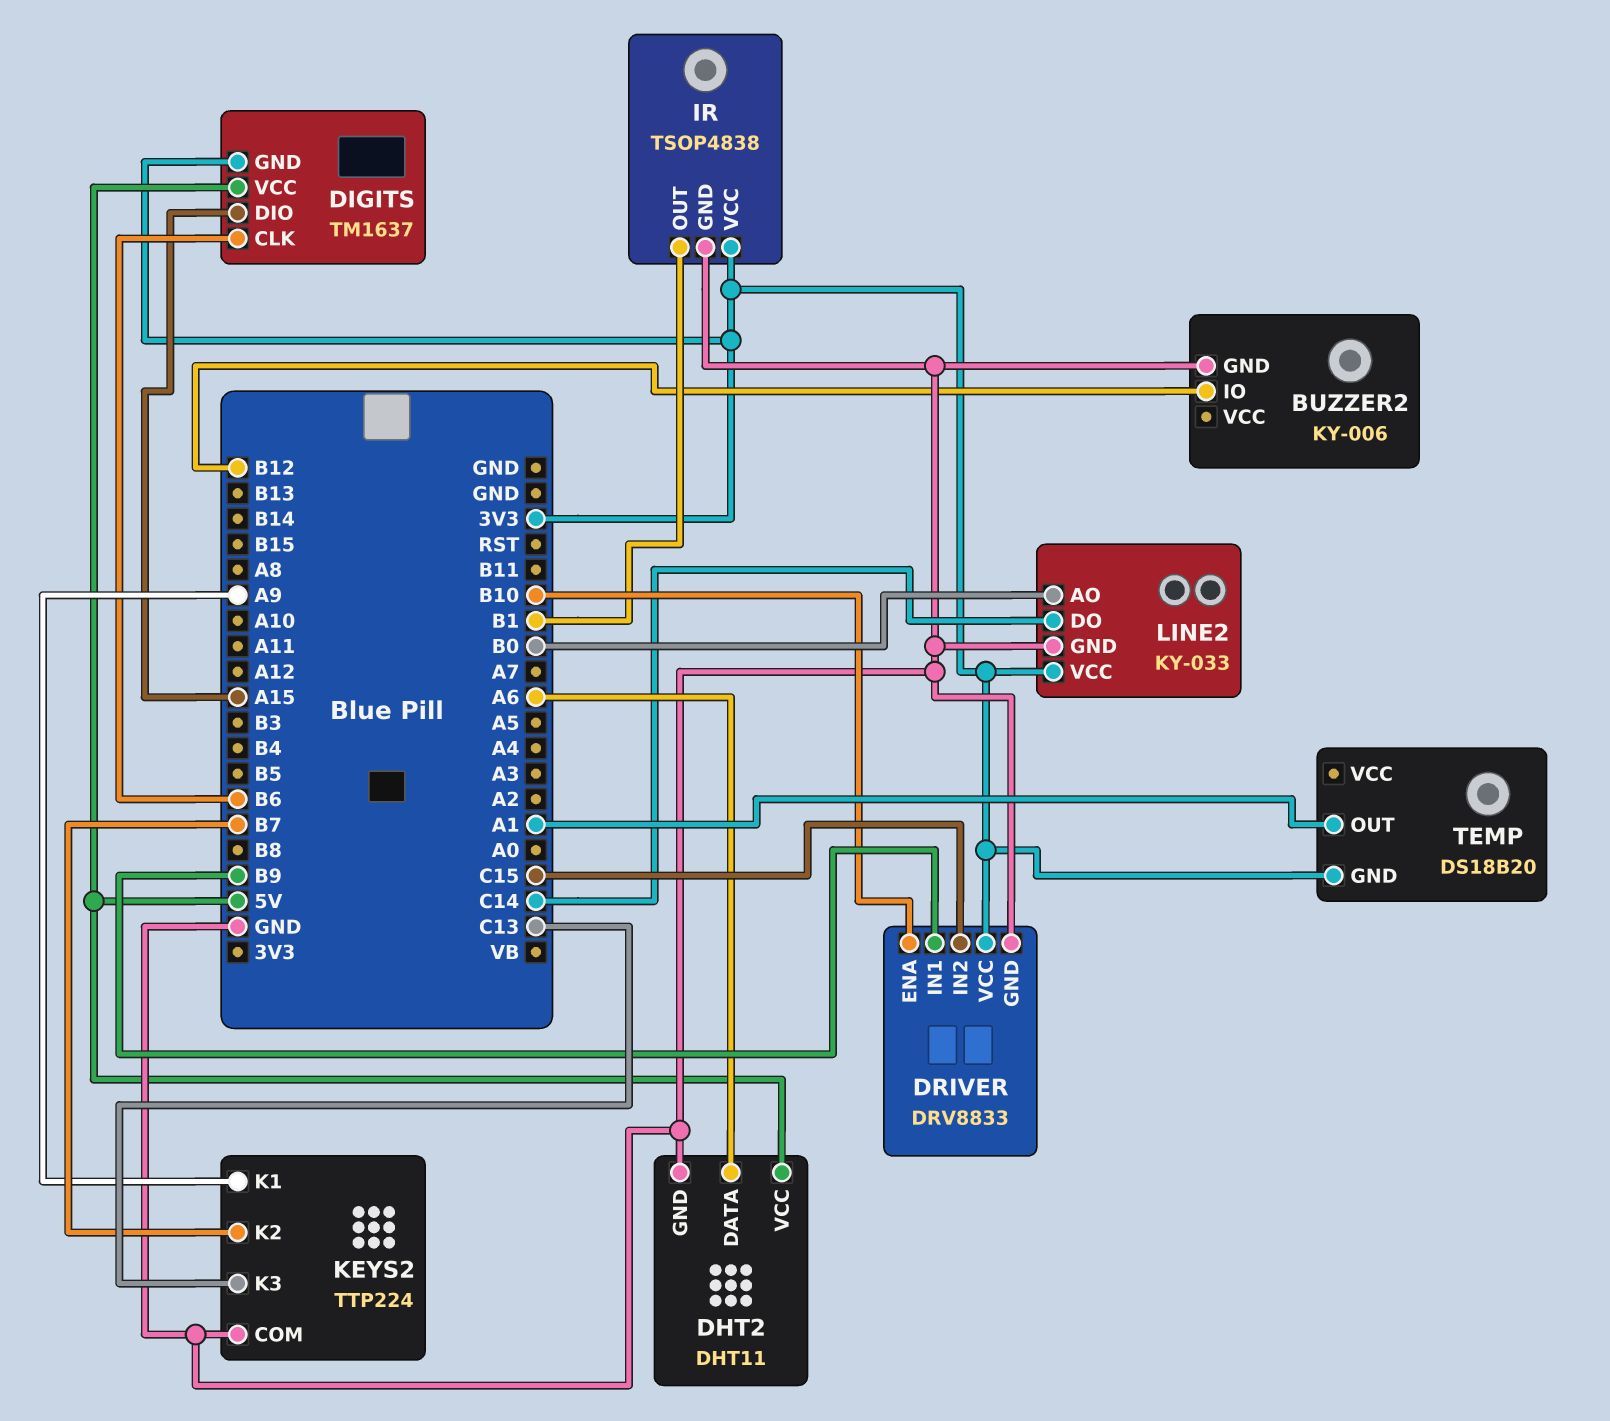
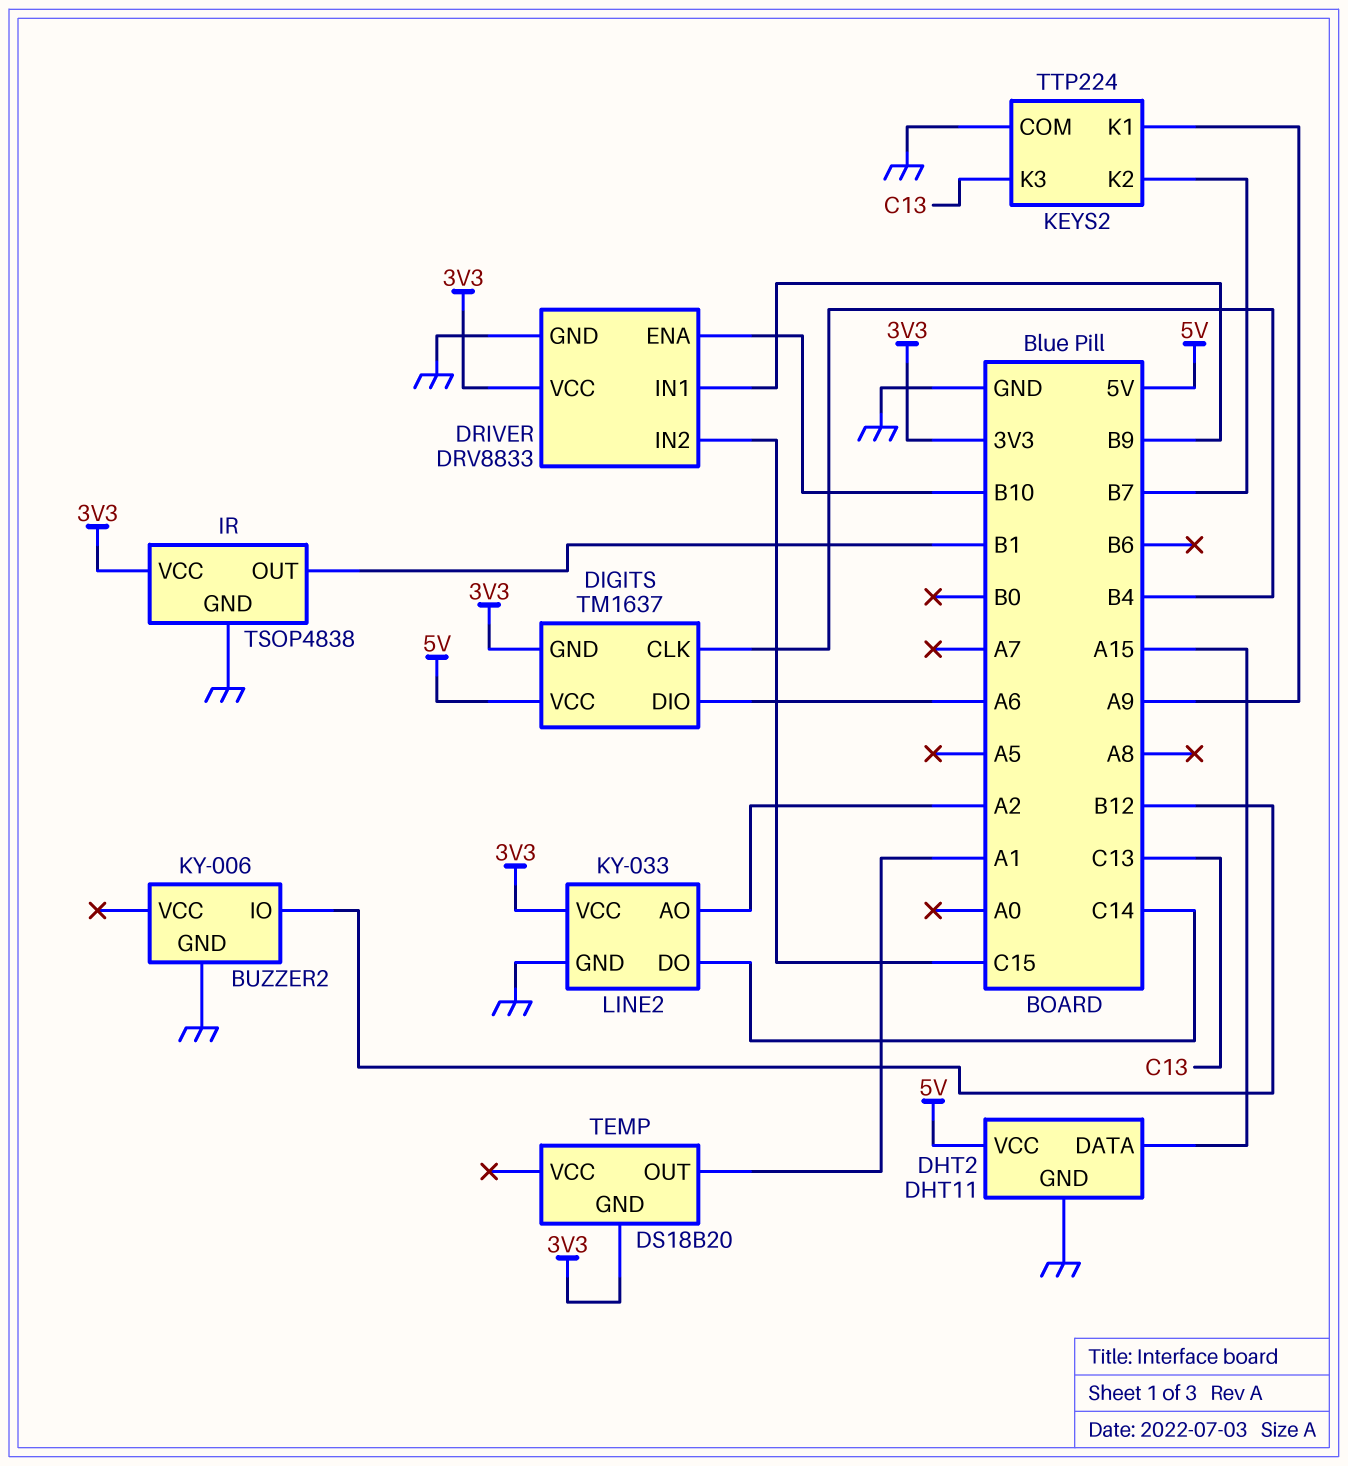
DHT2 pin DATA: A6 -> A15
DIGITS pin CLK: B6 -> B4
DIGITS pin DIO: A15 -> A6
LINE2 pin AO: B0 -> A2

